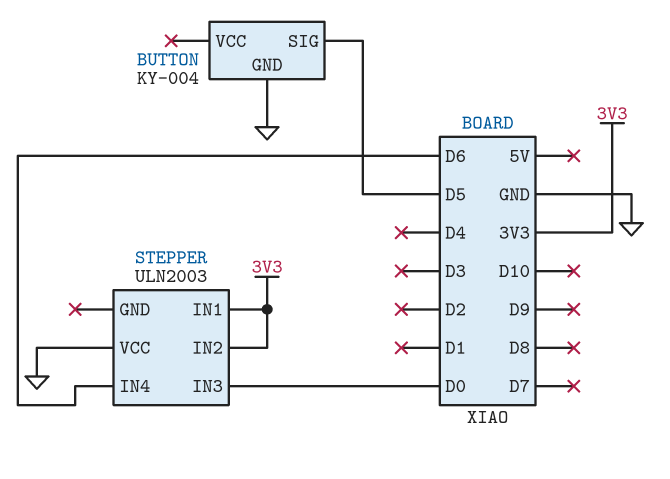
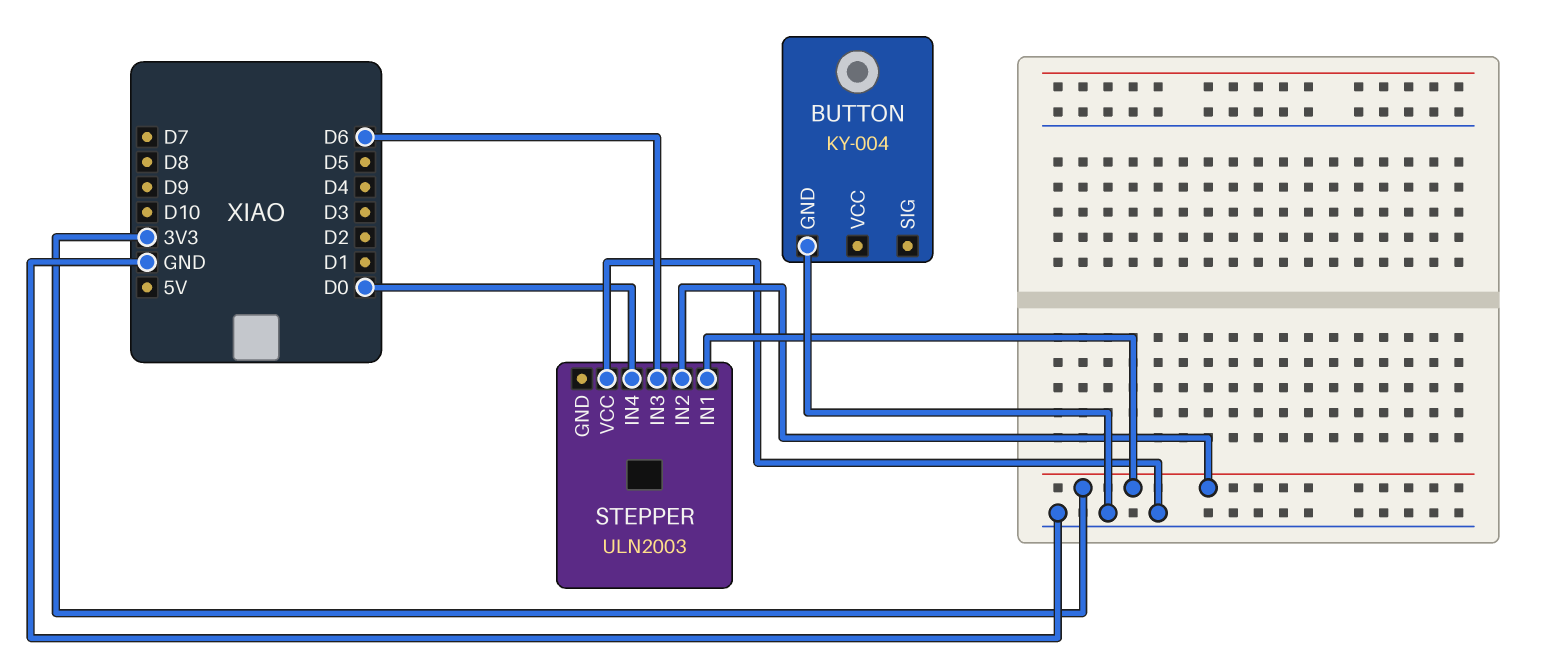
BUTTON pin SIG: D5 -> none
STEPPER pin IN3: D0 -> D6
STEPPER pin IN4: D6 -> D0

